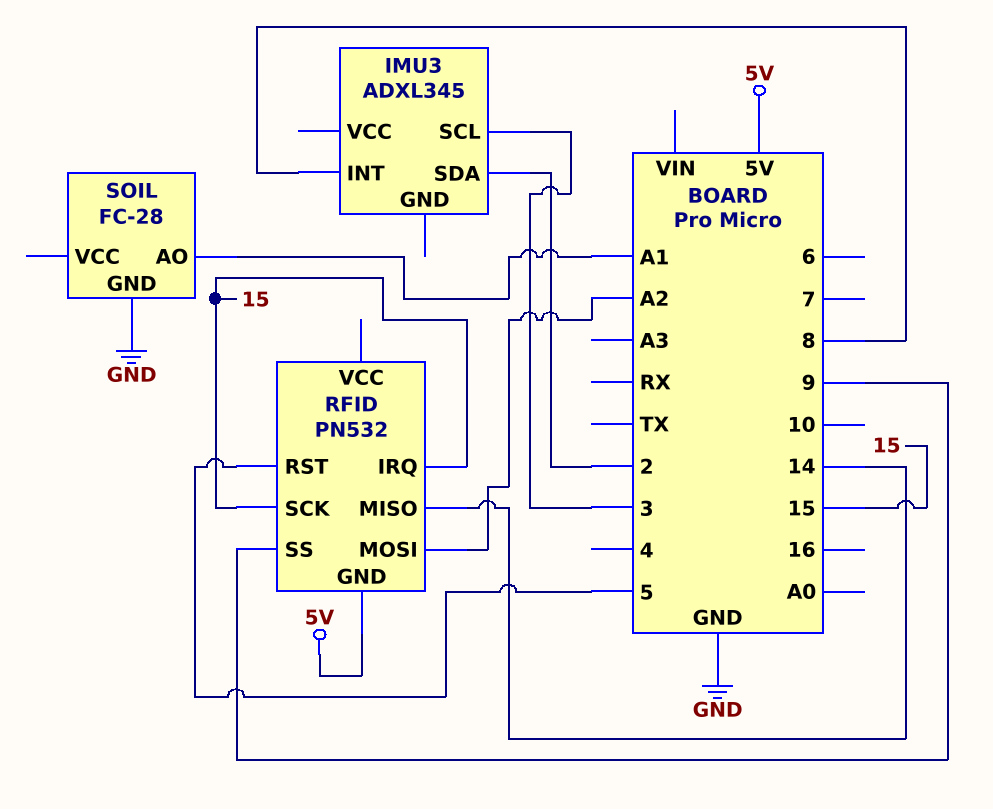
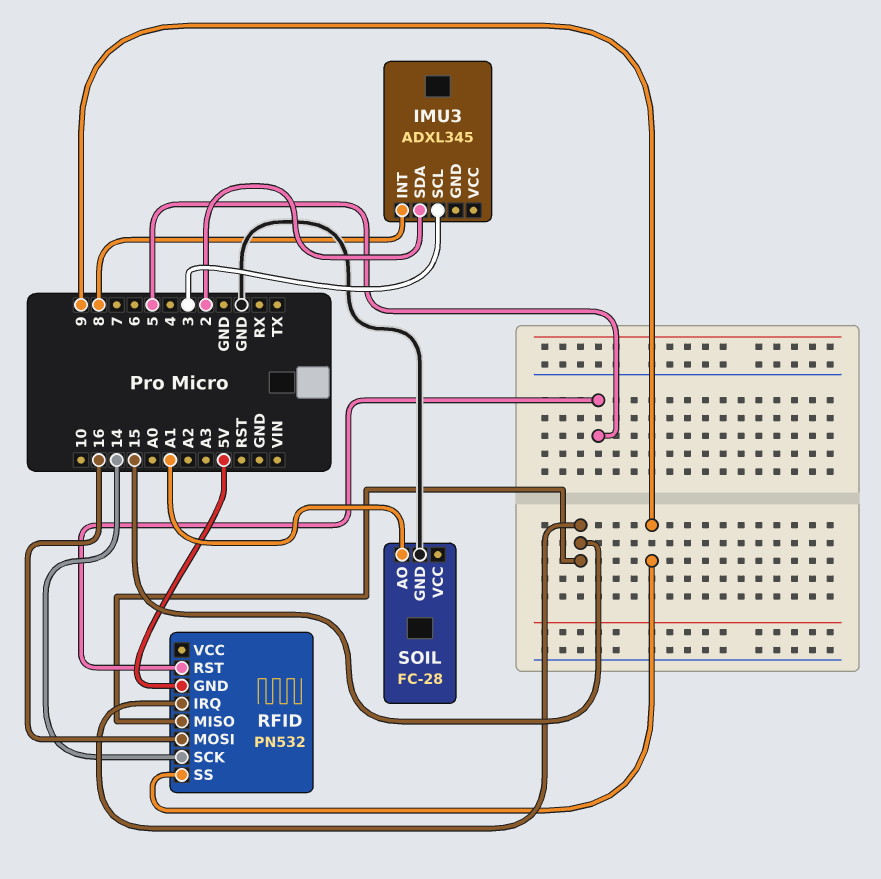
RFID pin MISO: 14 -> 15
RFID pin MOSI: A2 -> 16
RFID pin SCK: 15 -> 14

